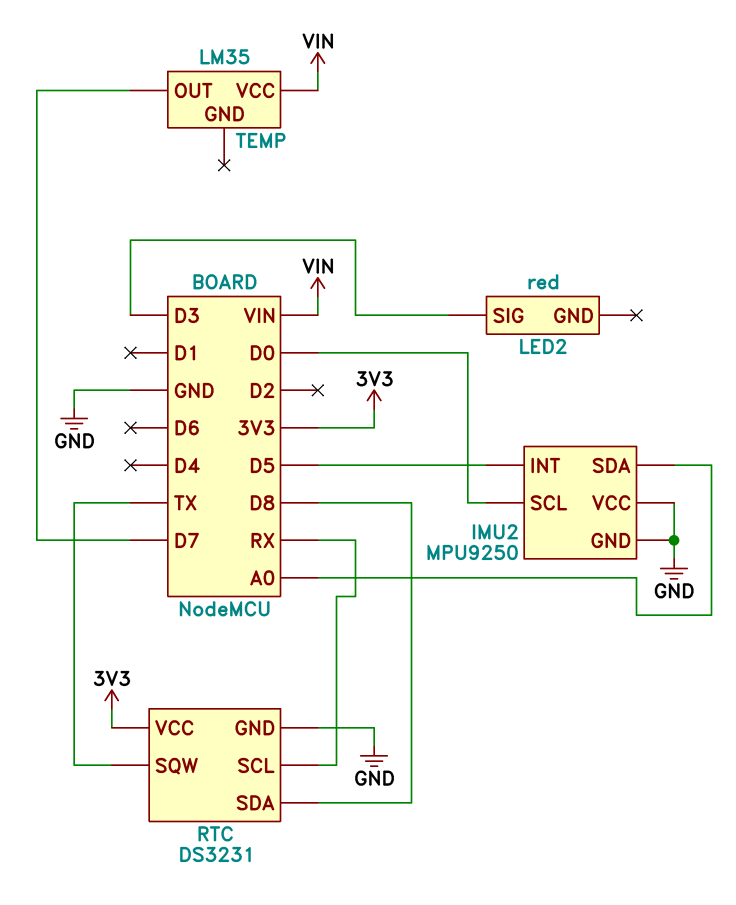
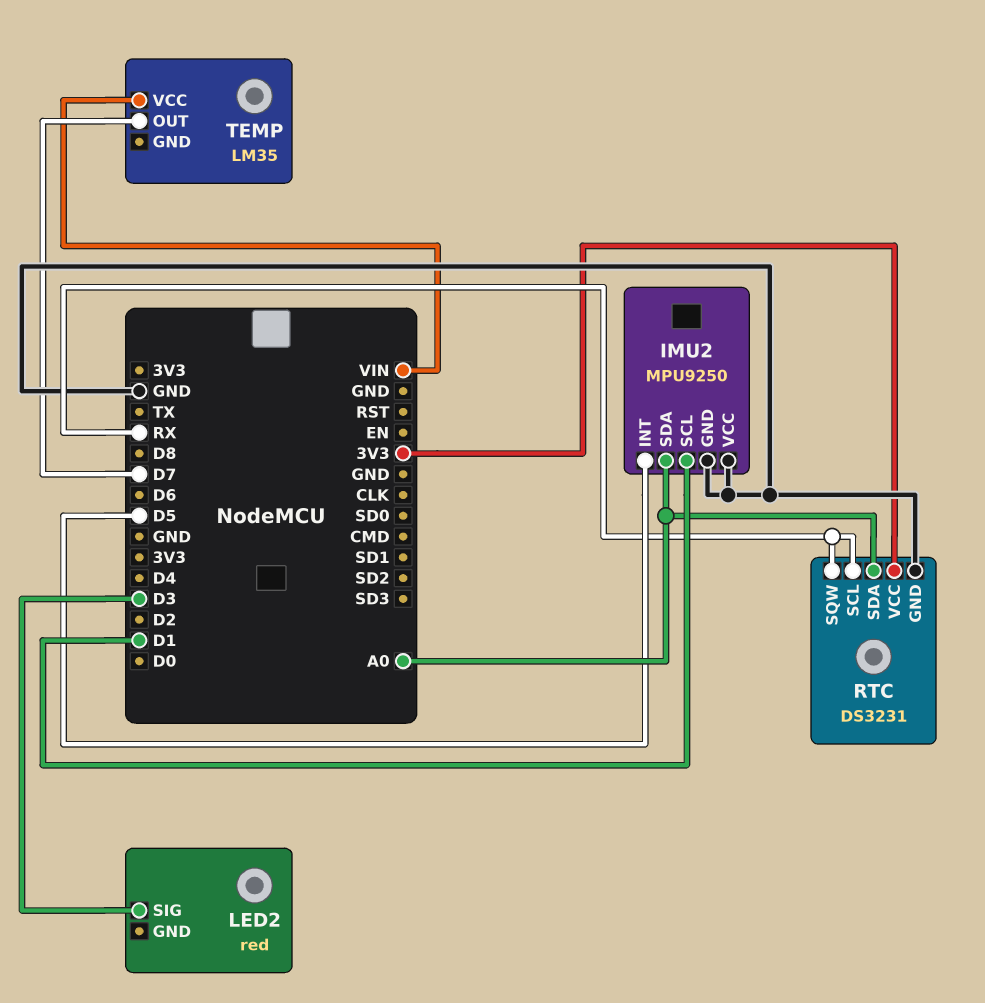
IMU2 pin SCL: D0 -> D1
RTC pin SDA: D8 -> A0
RTC pin SQW: TX -> RX

